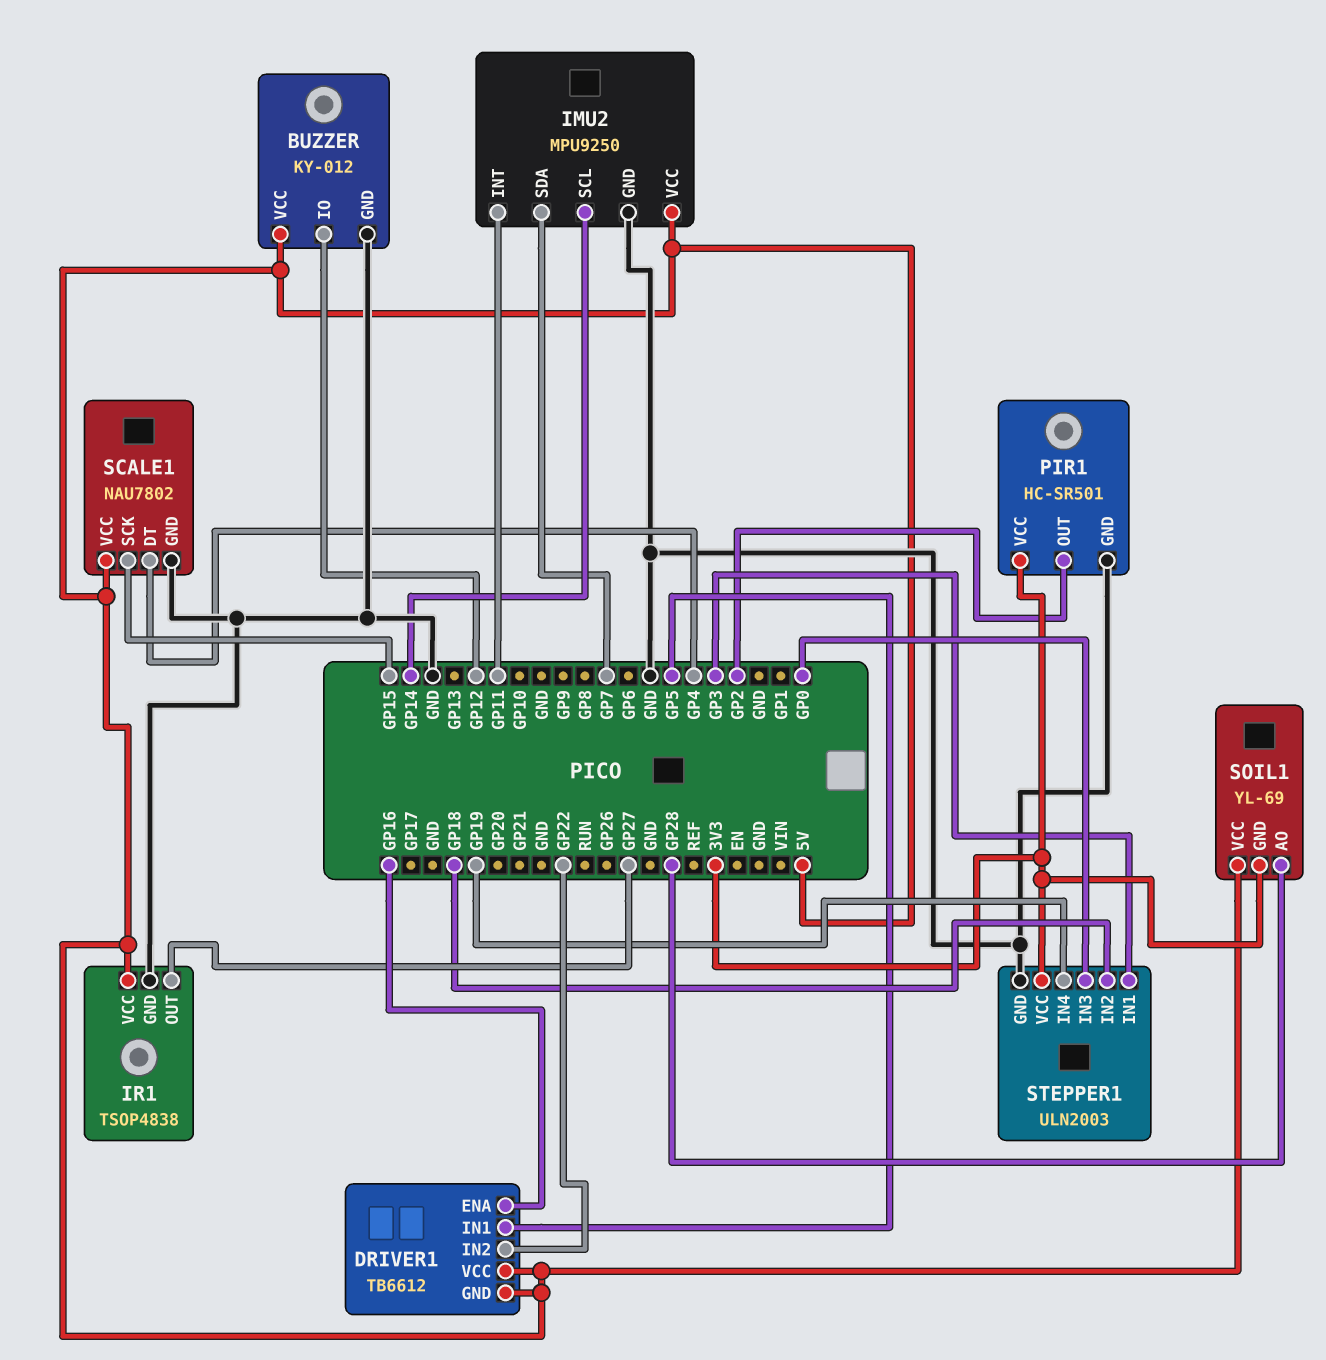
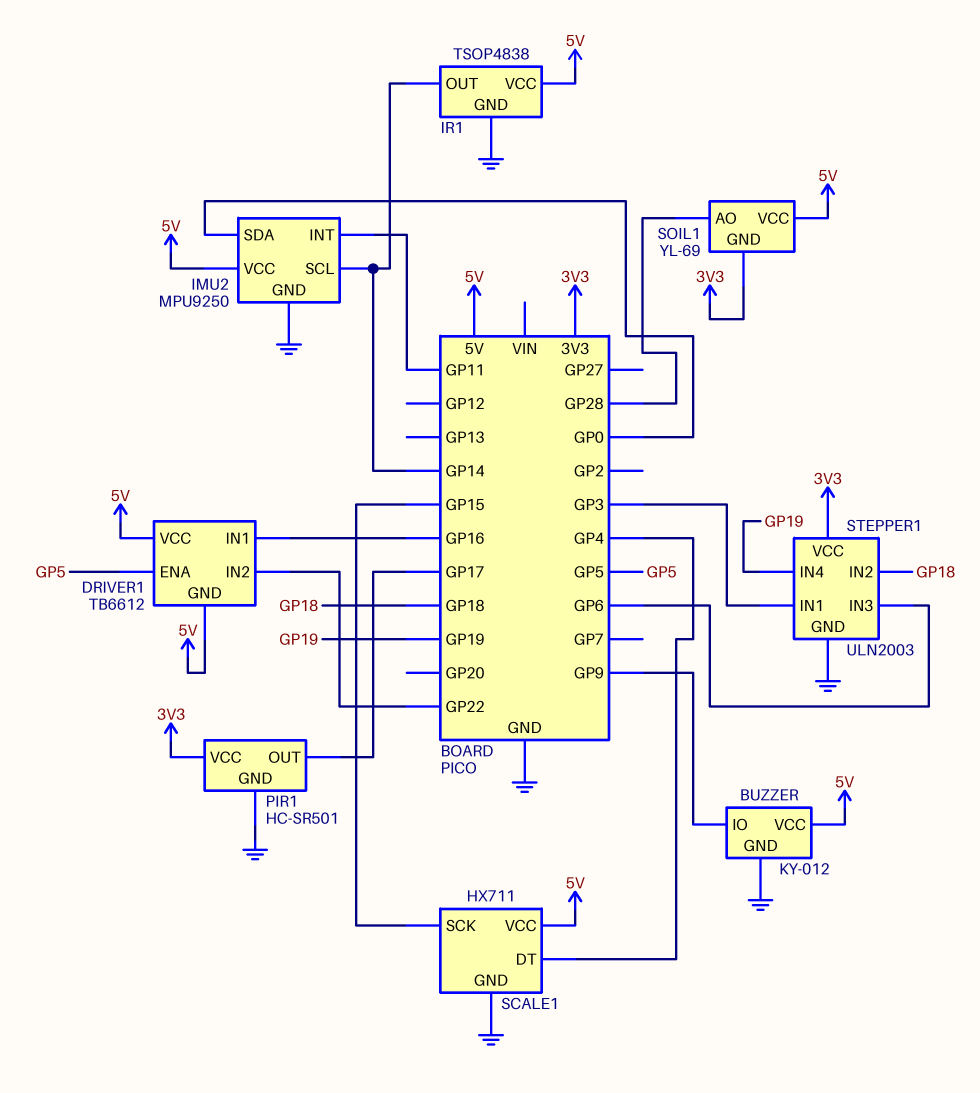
BUZZER pin IO: GP12 -> GP9
DRIVER1 pin ENA: GP16 -> GP5
DRIVER1 pin IN1: GP5 -> GP16
IMU2 pin SDA: GP7 -> GP0
IR1 pin OUT: GP27 -> GP14
PIR1 pin OUT: GP2 -> GP17
SCALE1: NAU7802 -> HX711
STEPPER1 pin IN3: GP0 -> GP6

